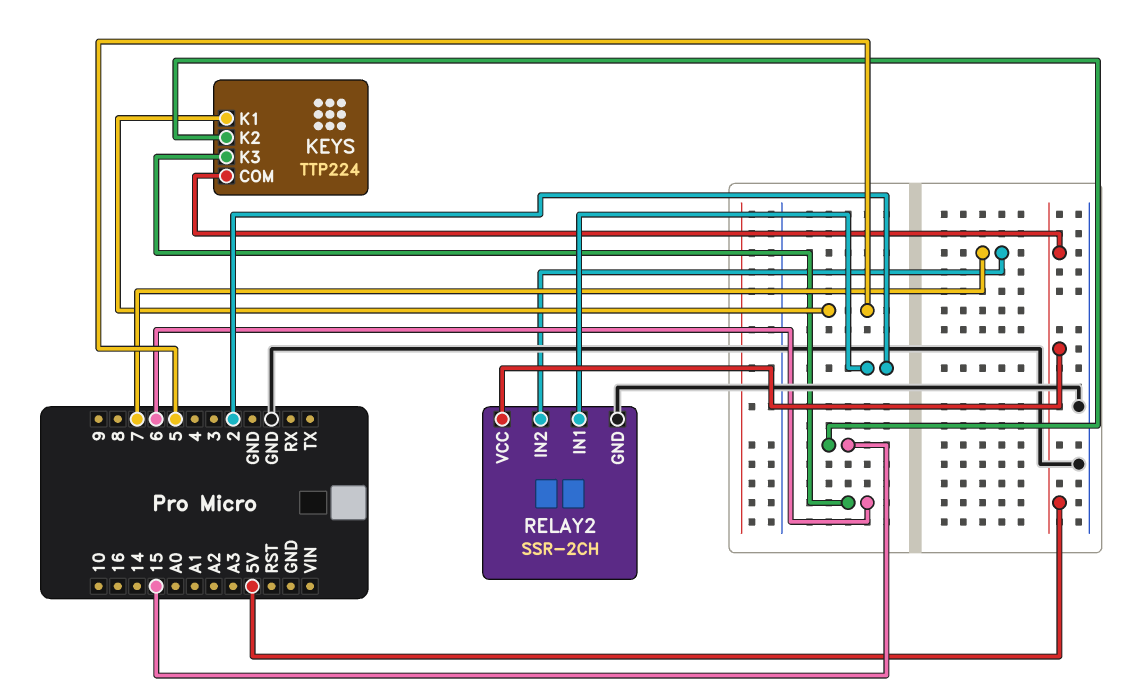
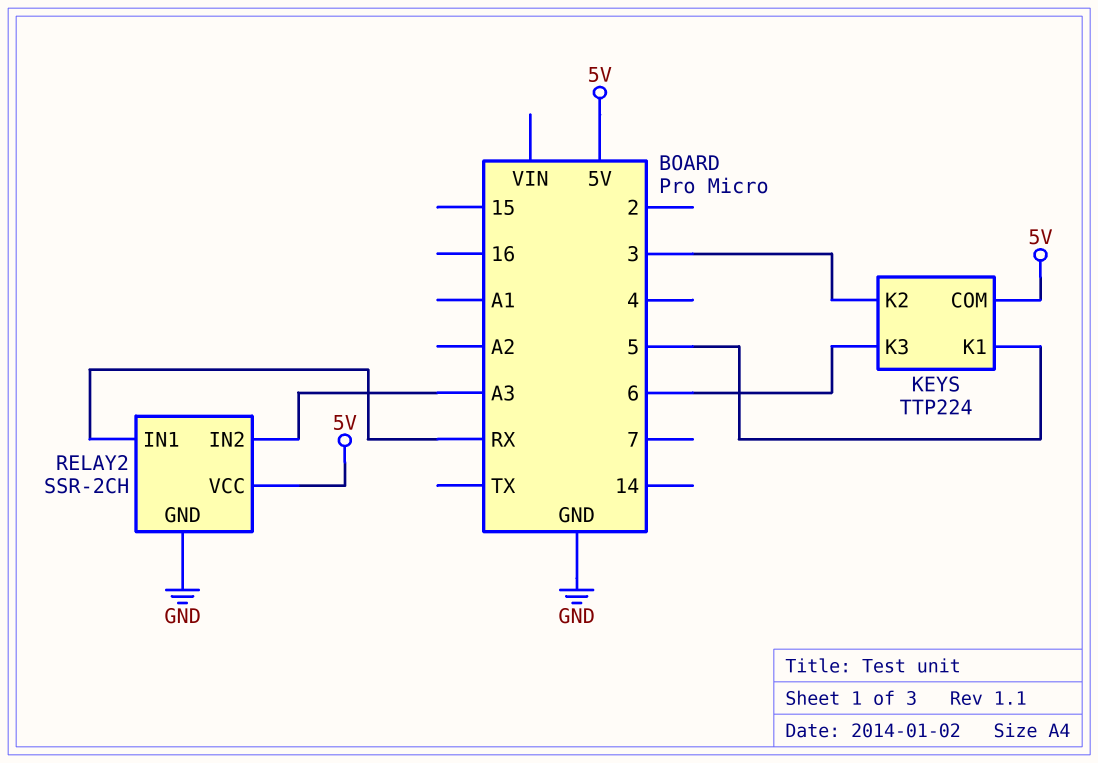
KEYS pin K2: 15 -> 3
RELAY2 pin IN1: 2 -> RX
RELAY2 pin IN2: 7 -> A3

